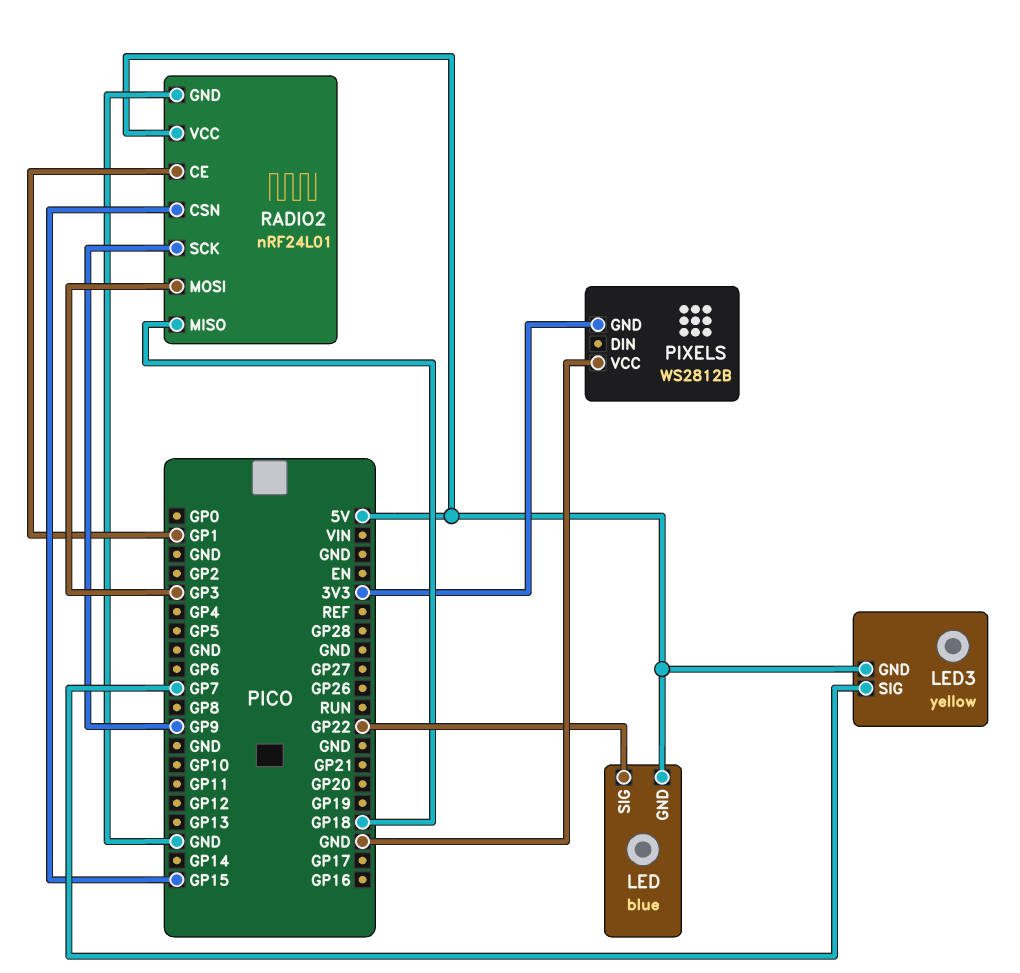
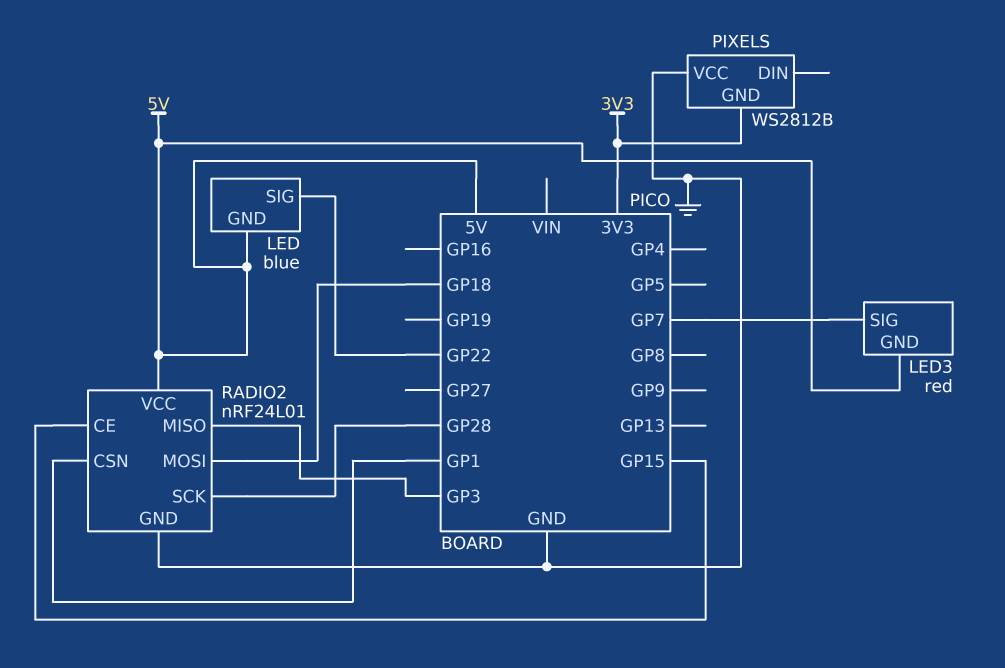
LED3: yellow -> red
RADIO2 pin CE: GP1 -> GP15
RADIO2 pin CSN: GP15 -> GP1
RADIO2 pin MISO: GP18 -> GP3
RADIO2 pin MOSI: GP3 -> GP18
RADIO2 pin SCK: GP9 -> GP28

